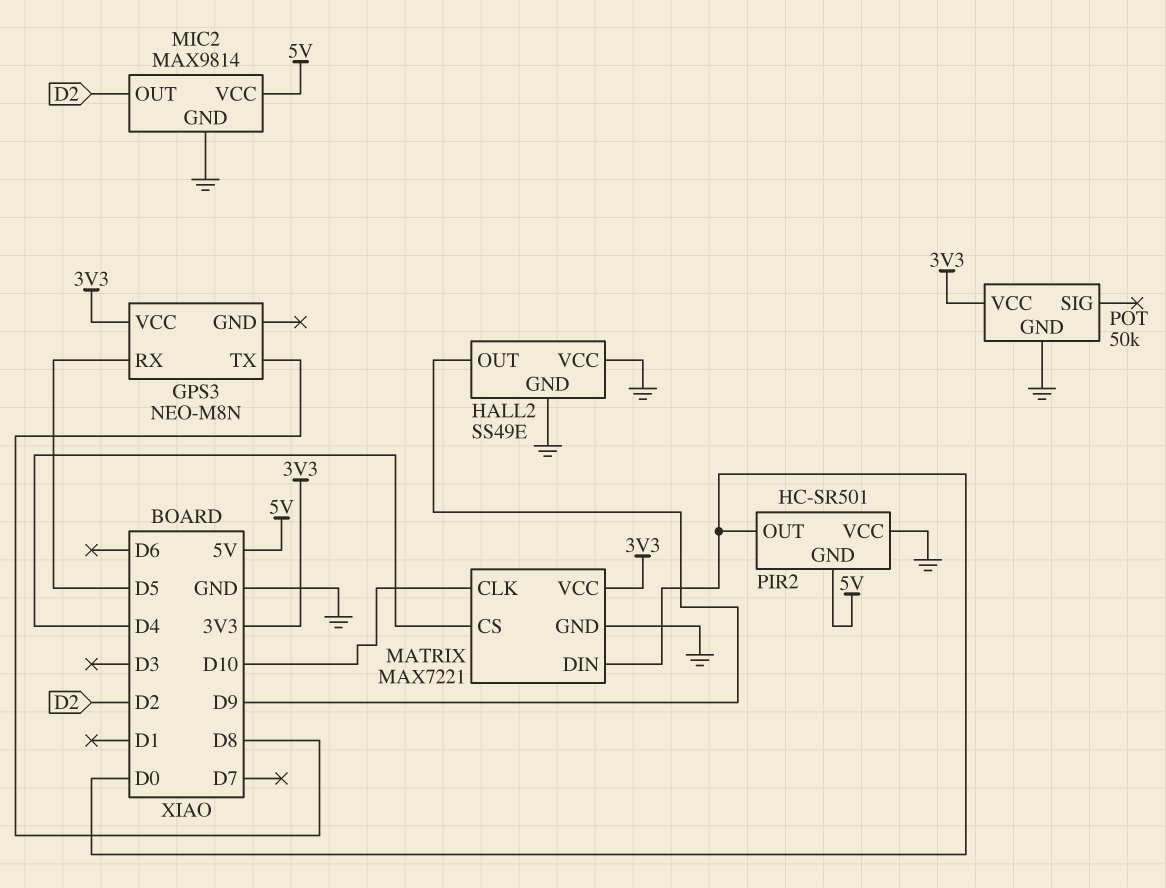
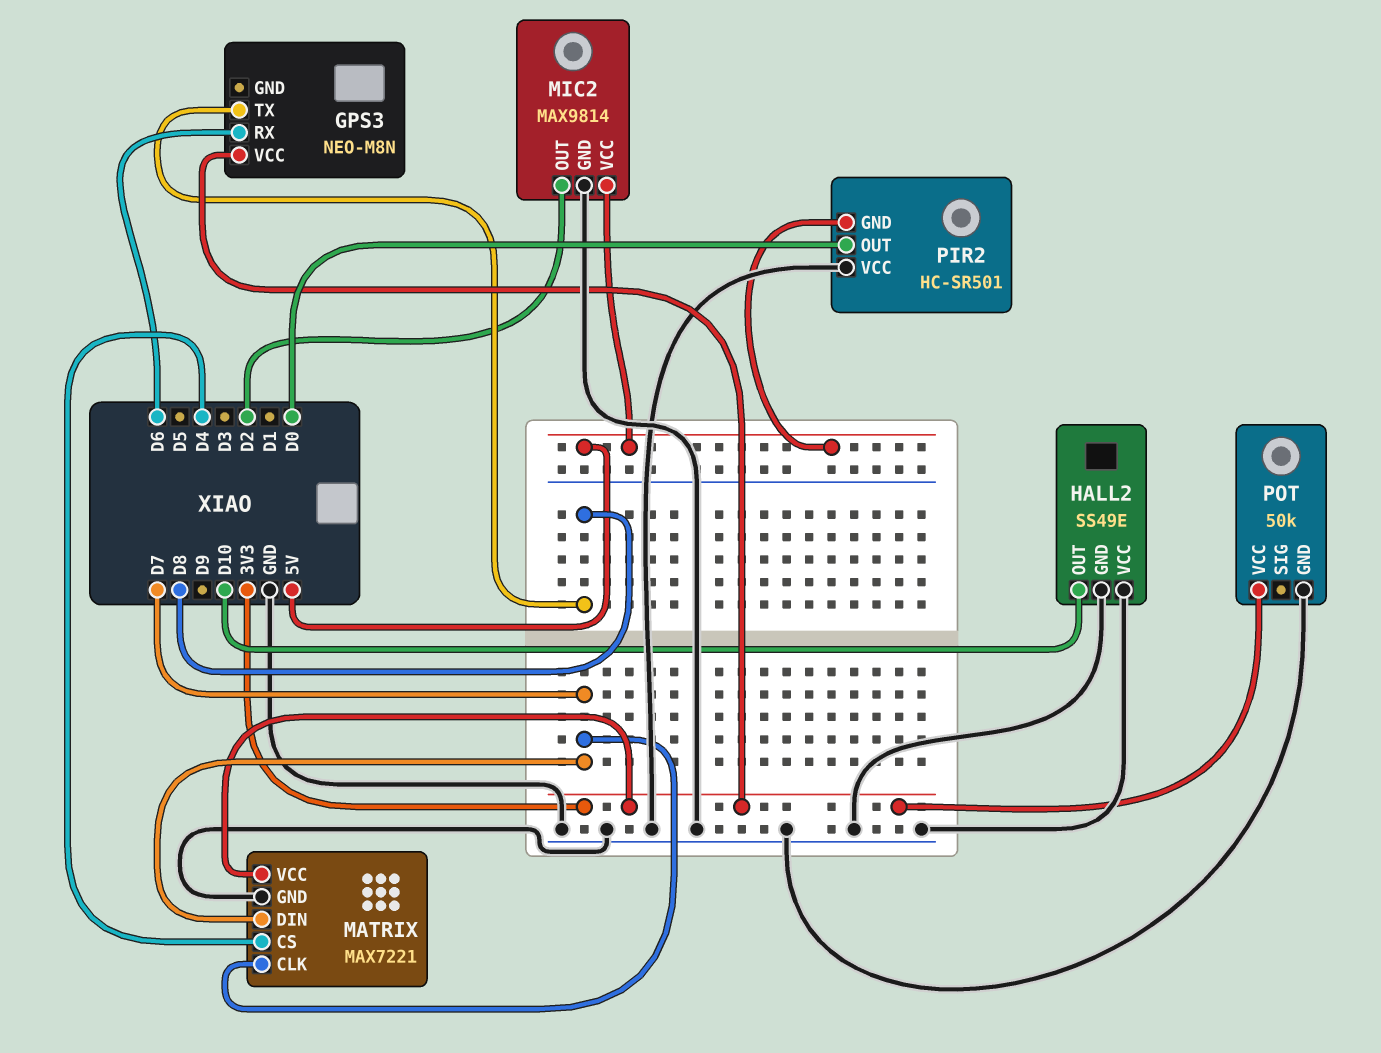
GPS3 pin RX: D5 -> D6
HALL2 pin OUT: D9 -> D10
MATRIX pin CLK: D10 -> D7
MATRIX pin DIN: D0 -> D7

